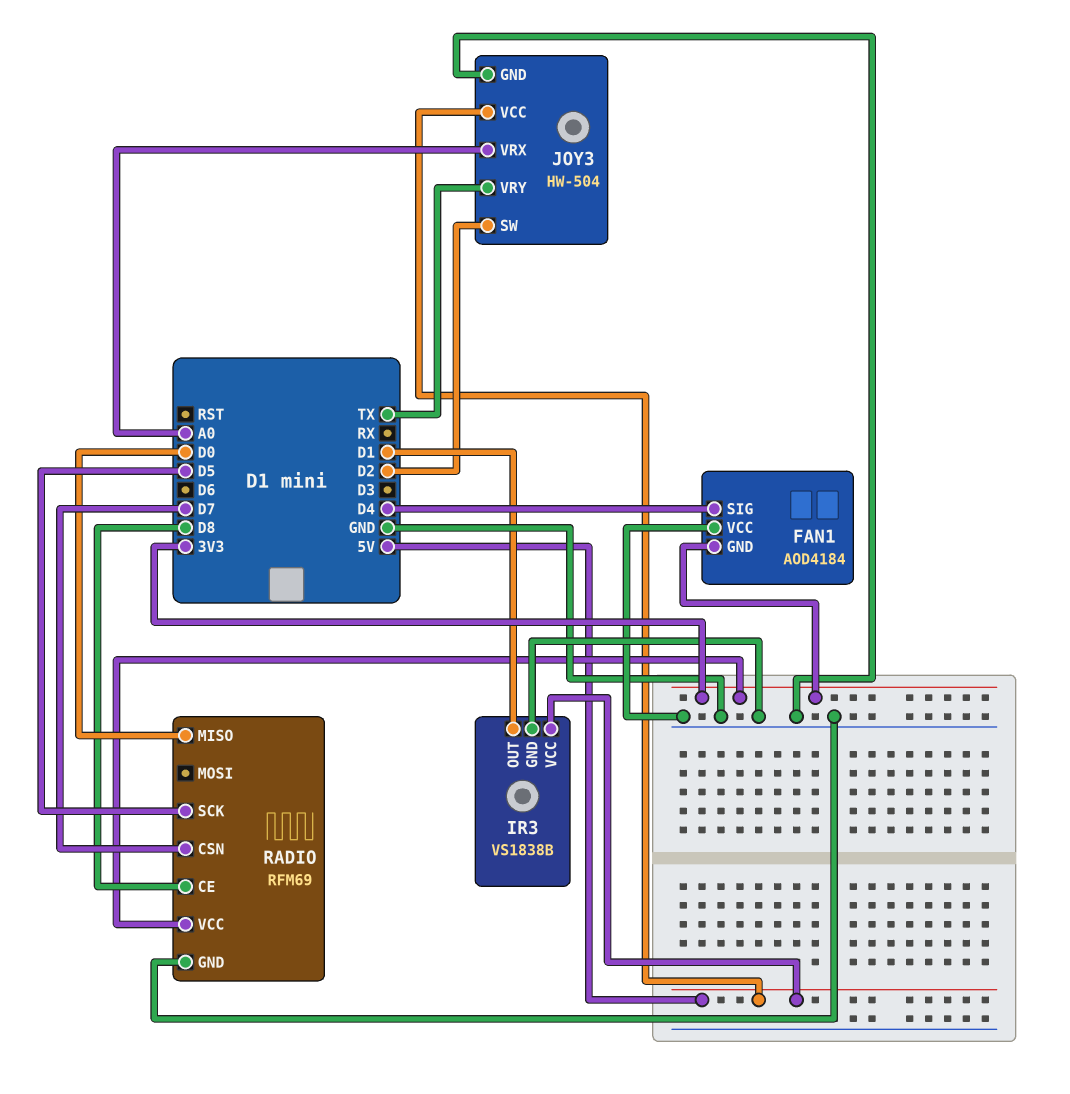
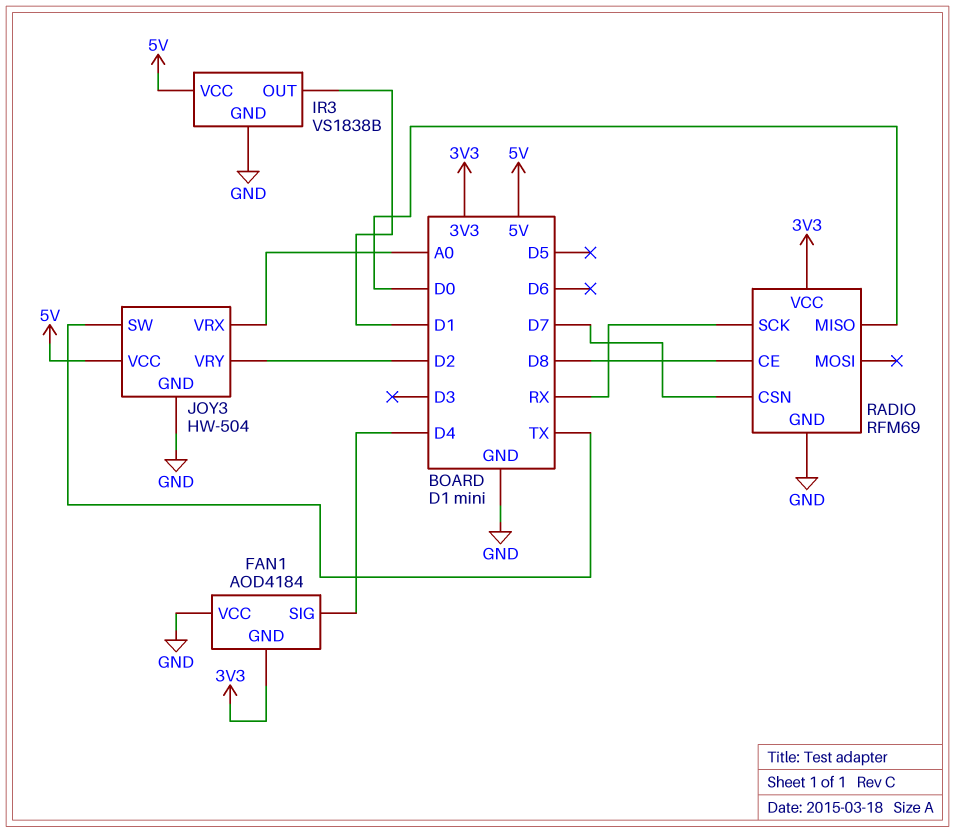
JOY3 pin SW: D2 -> TX
JOY3 pin VRY: TX -> D2
RADIO pin SCK: D5 -> RX

